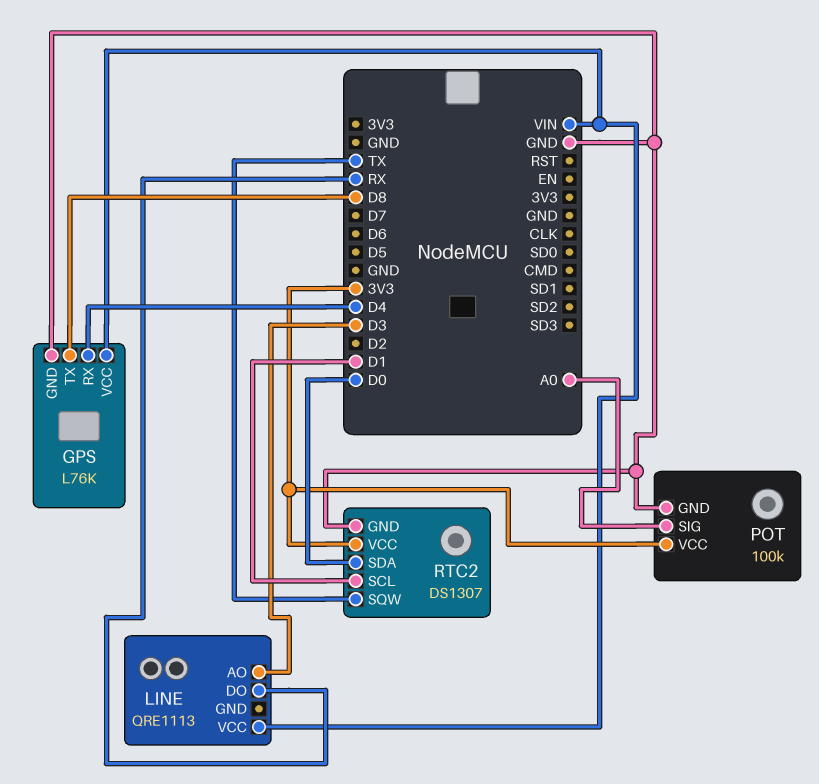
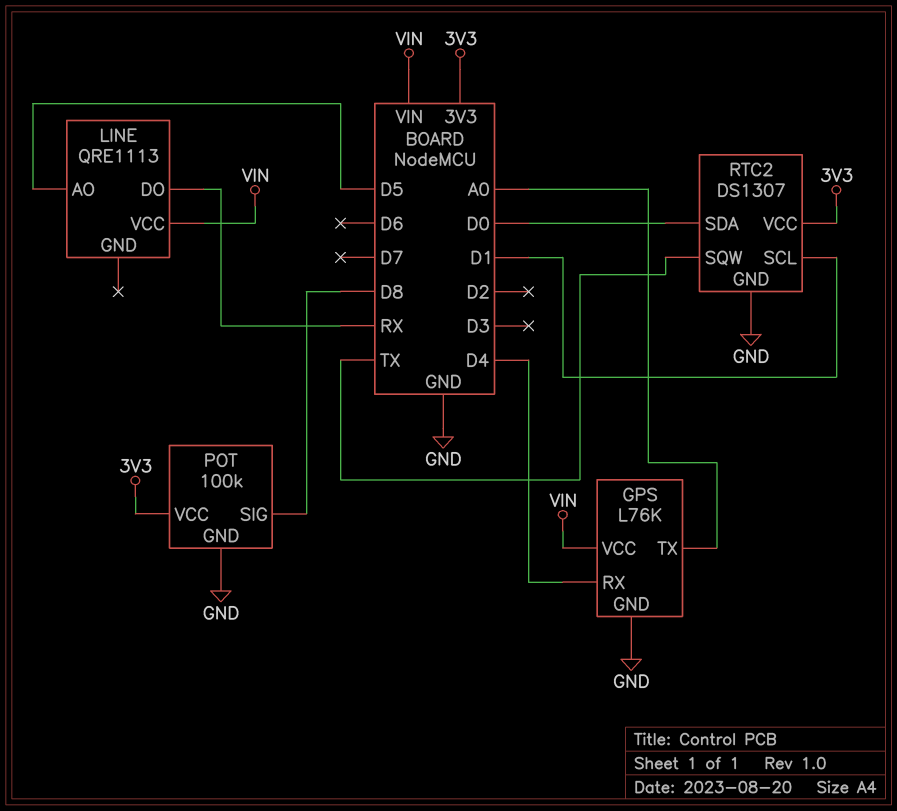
GPS pin TX: D8 -> A0
LINE pin AO: D3 -> D5
POT pin SIG: A0 -> D8

